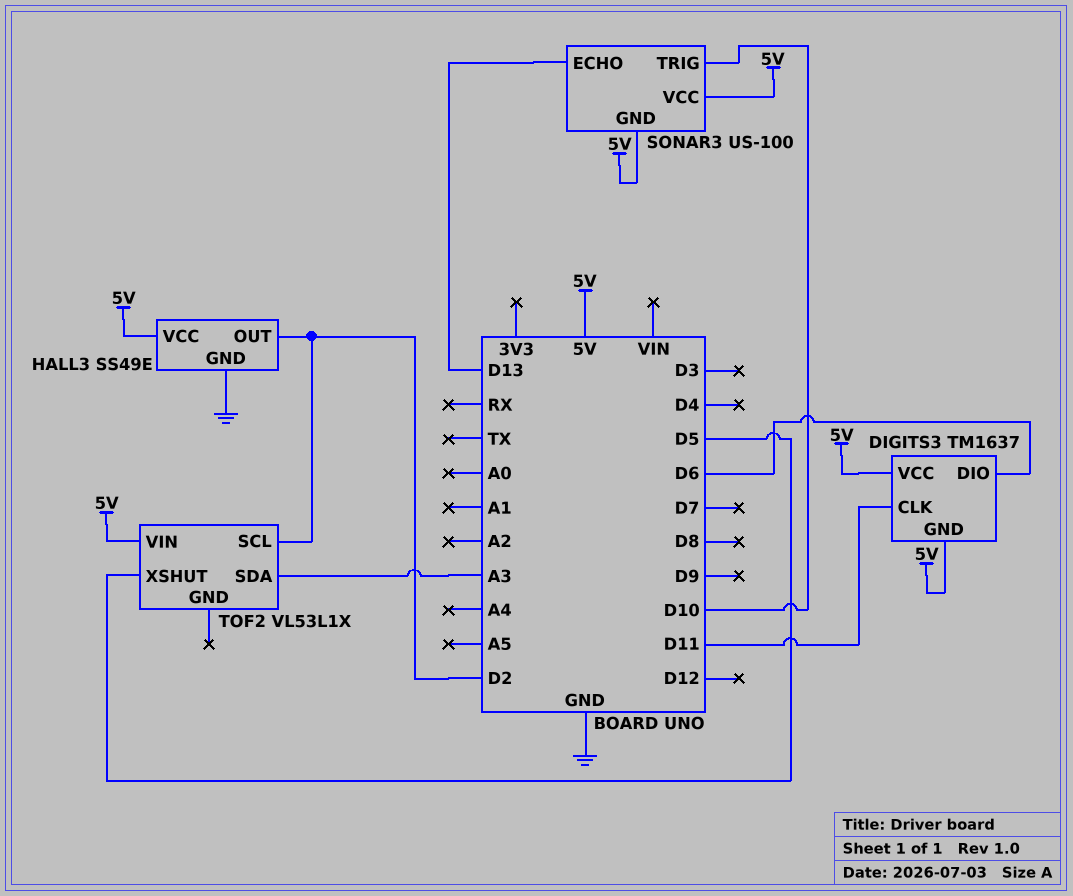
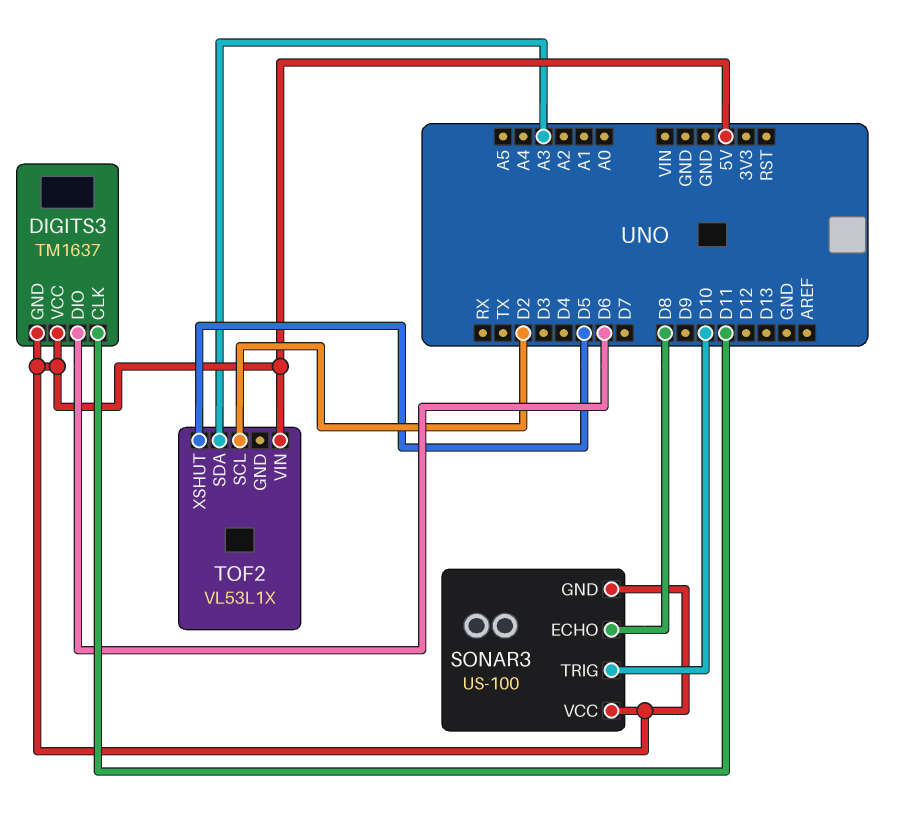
HALL3: SS49E -> none
HALL3 pin GND: GND -> none
HALL3 pin OUT: D2 -> none
HALL3 pin VCC: 5V -> none
SONAR3 pin ECHO: D13 -> D8

